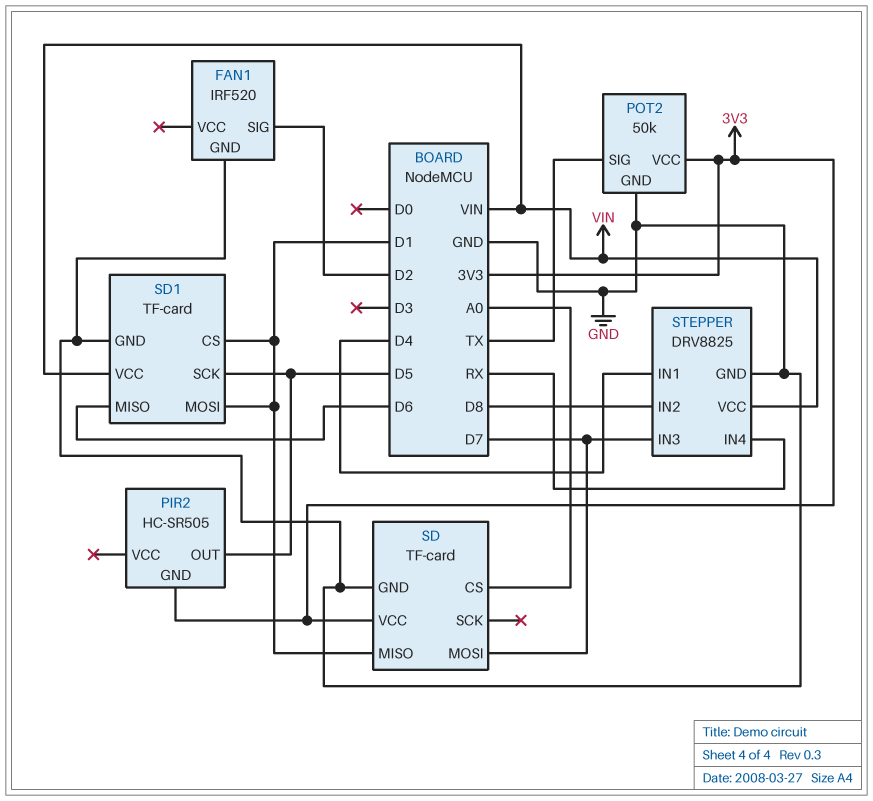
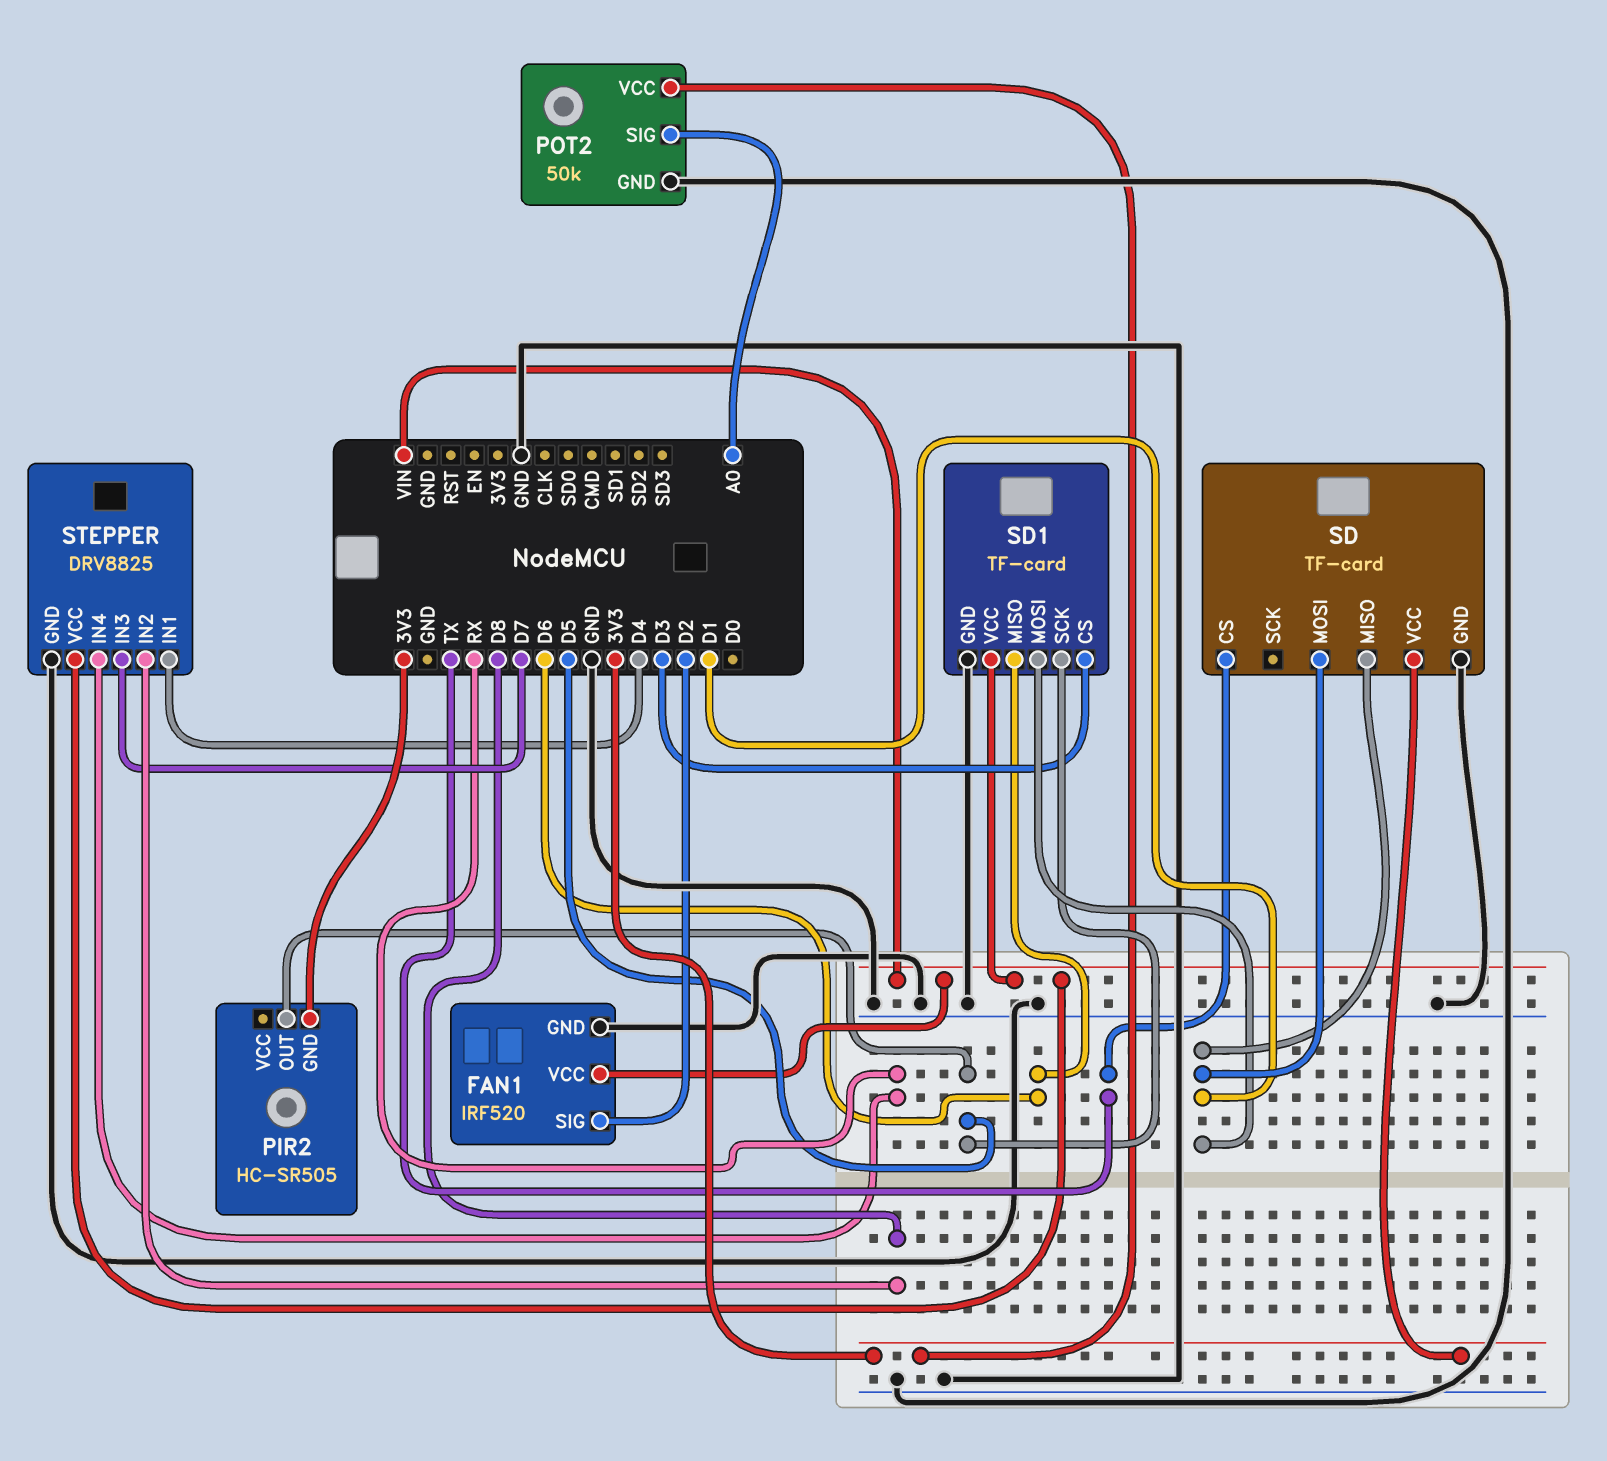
FAN1 pin VCC: none -> VIN
POT2 pin SIG: TX -> A0
SD pin CS: A0 -> TX
SD pin MOSI: D7 -> D1
SD1 pin CS: D1 -> D3

